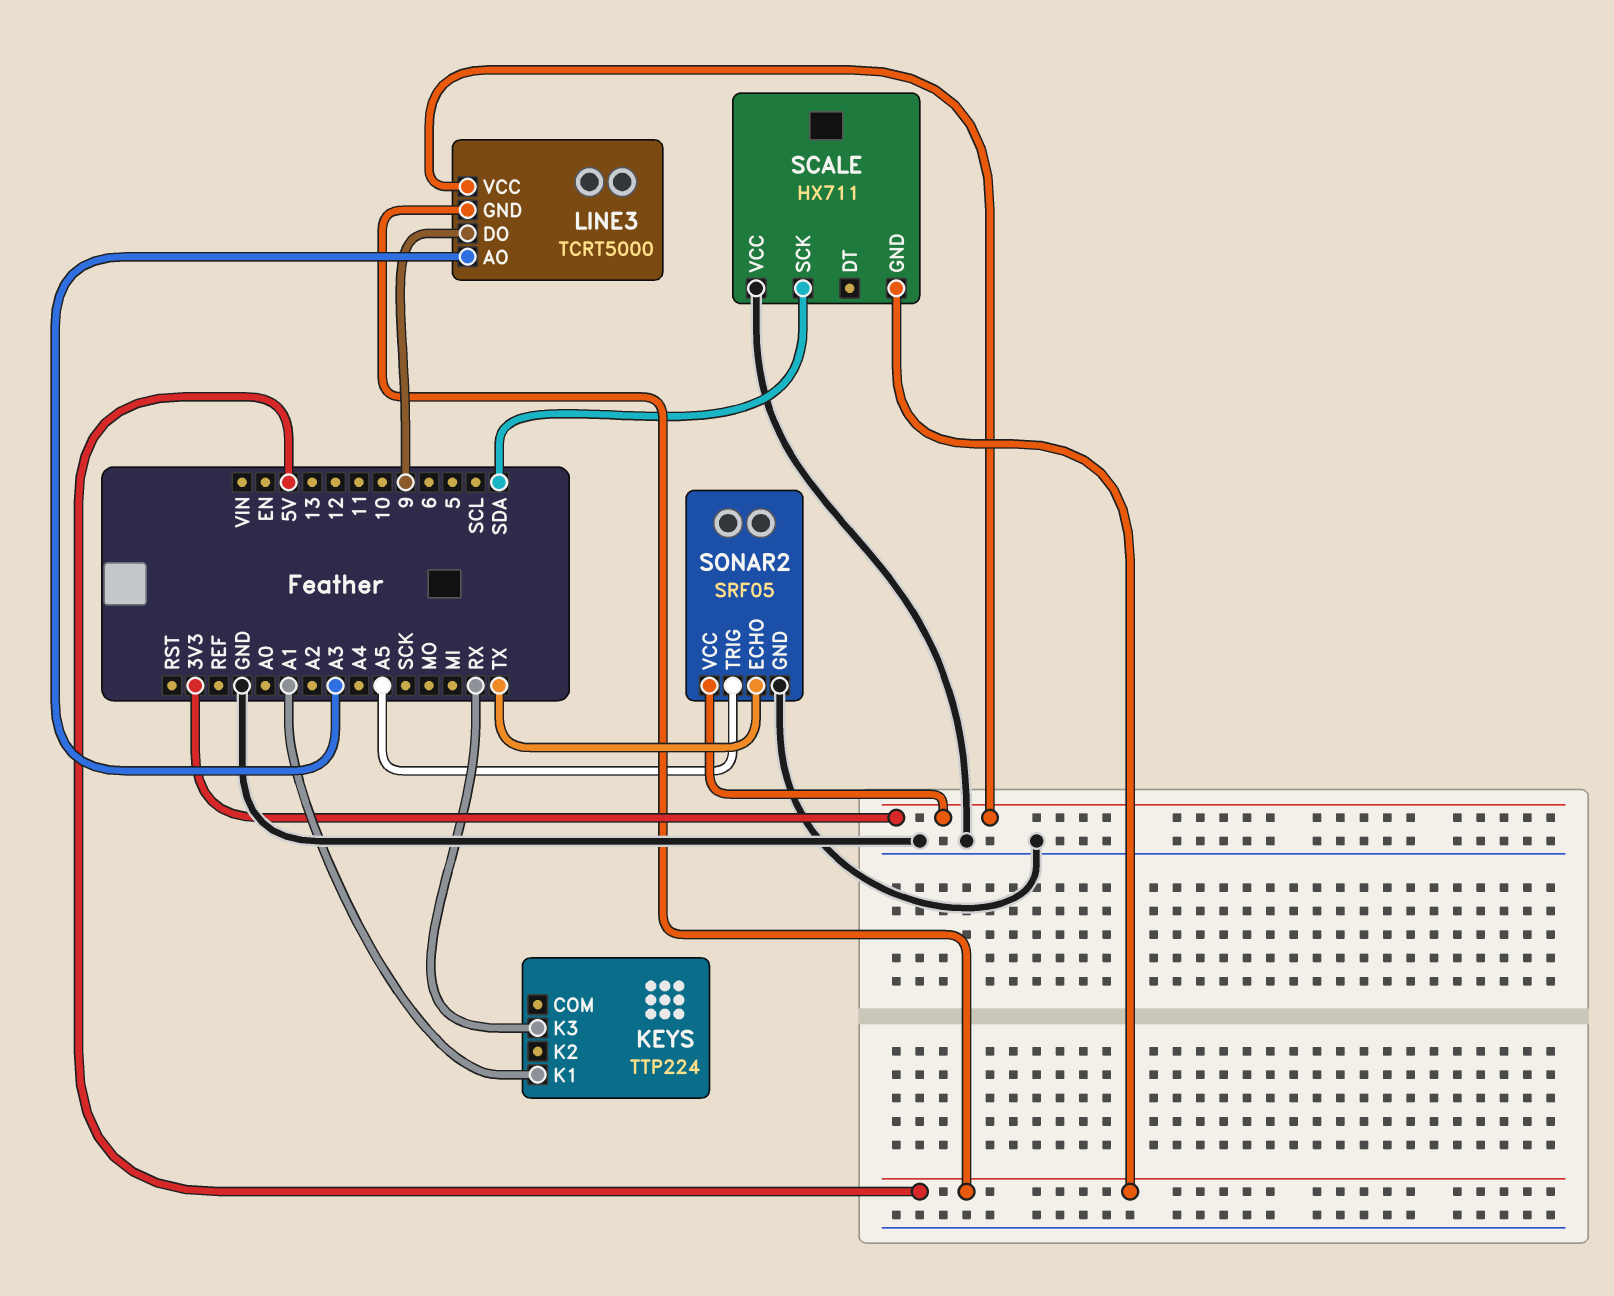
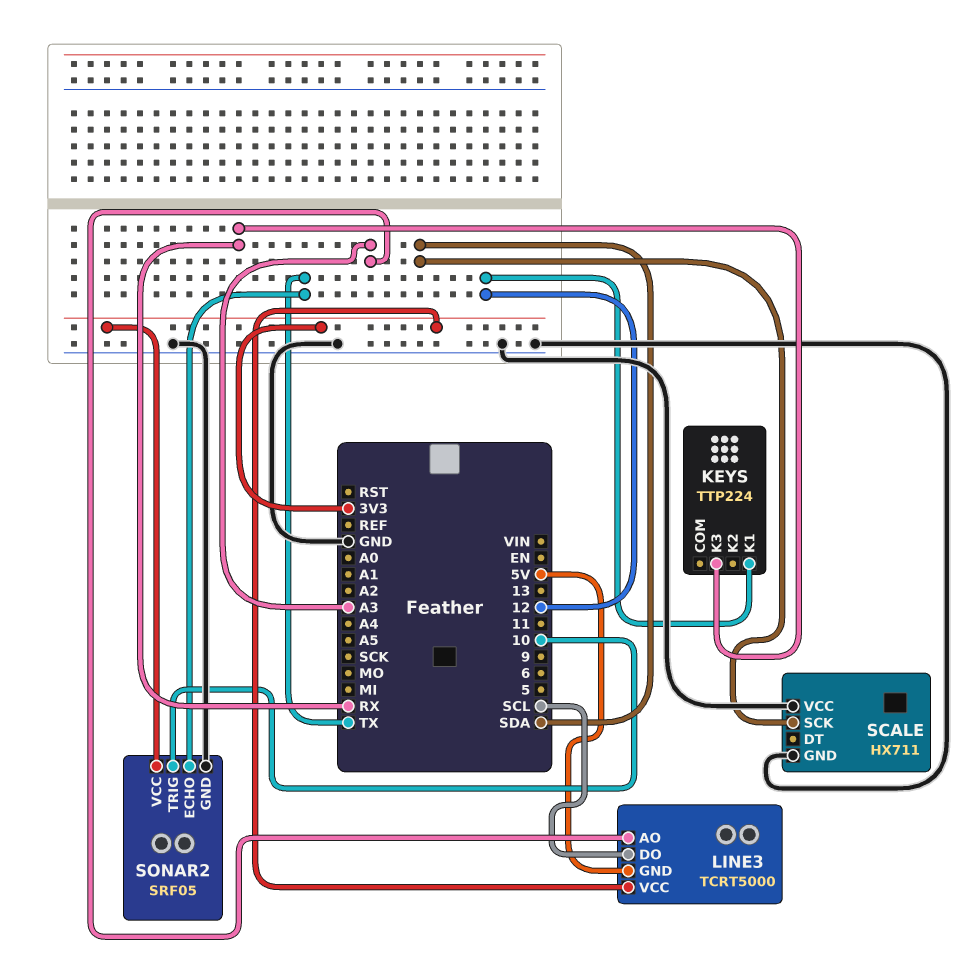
KEYS pin K1: A1 -> 12
LINE3 pin DO: 9 -> SCL
SCALE pin GND: 5V -> GND
SONAR2 pin TRIG: A5 -> 10

